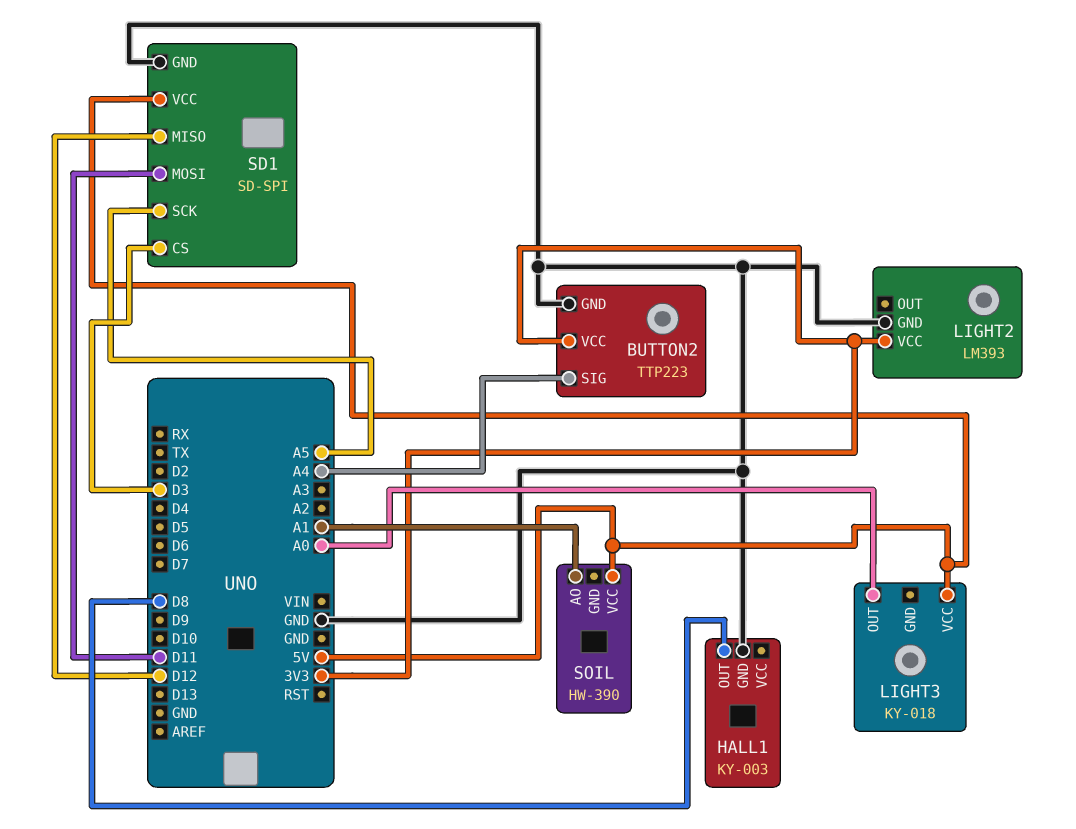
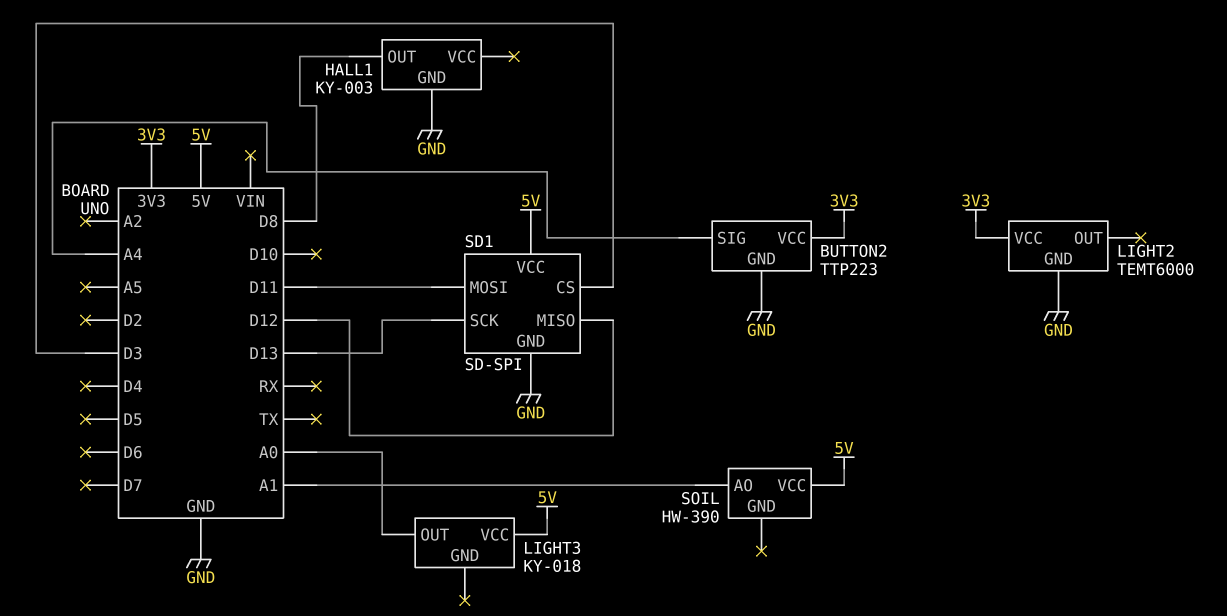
LIGHT2: LM393 -> TEMT6000
SD1 pin SCK: A5 -> D13

